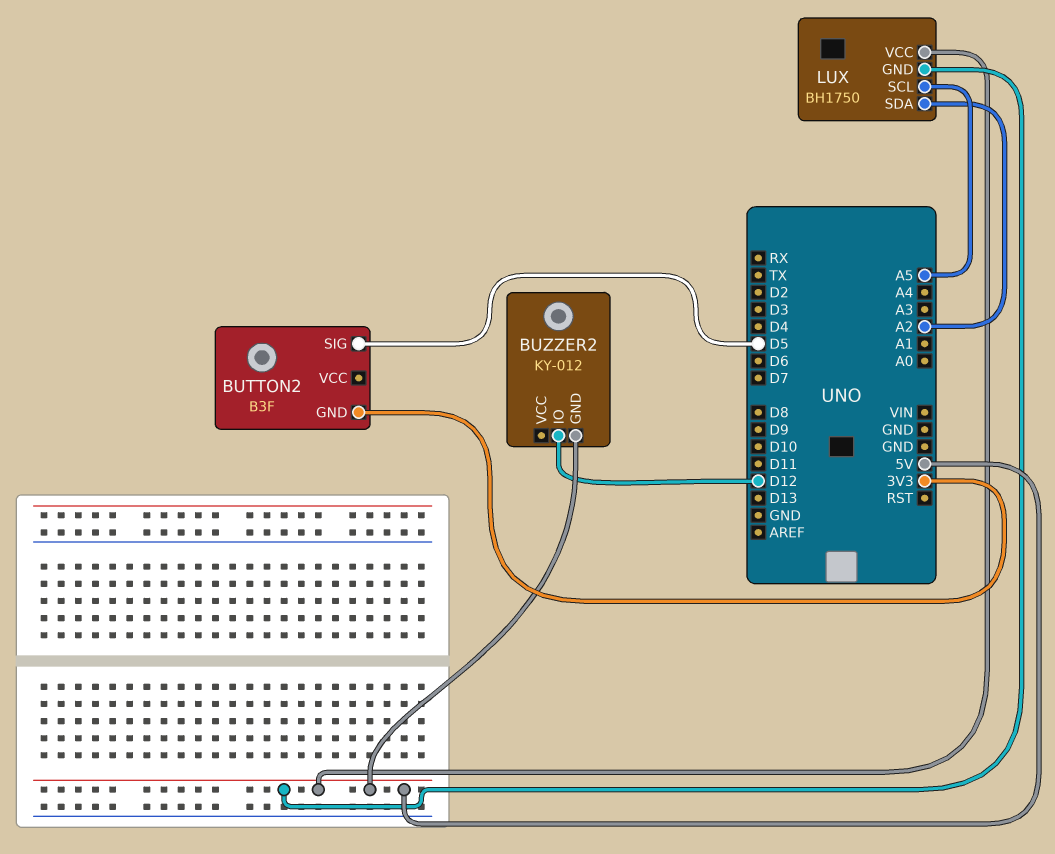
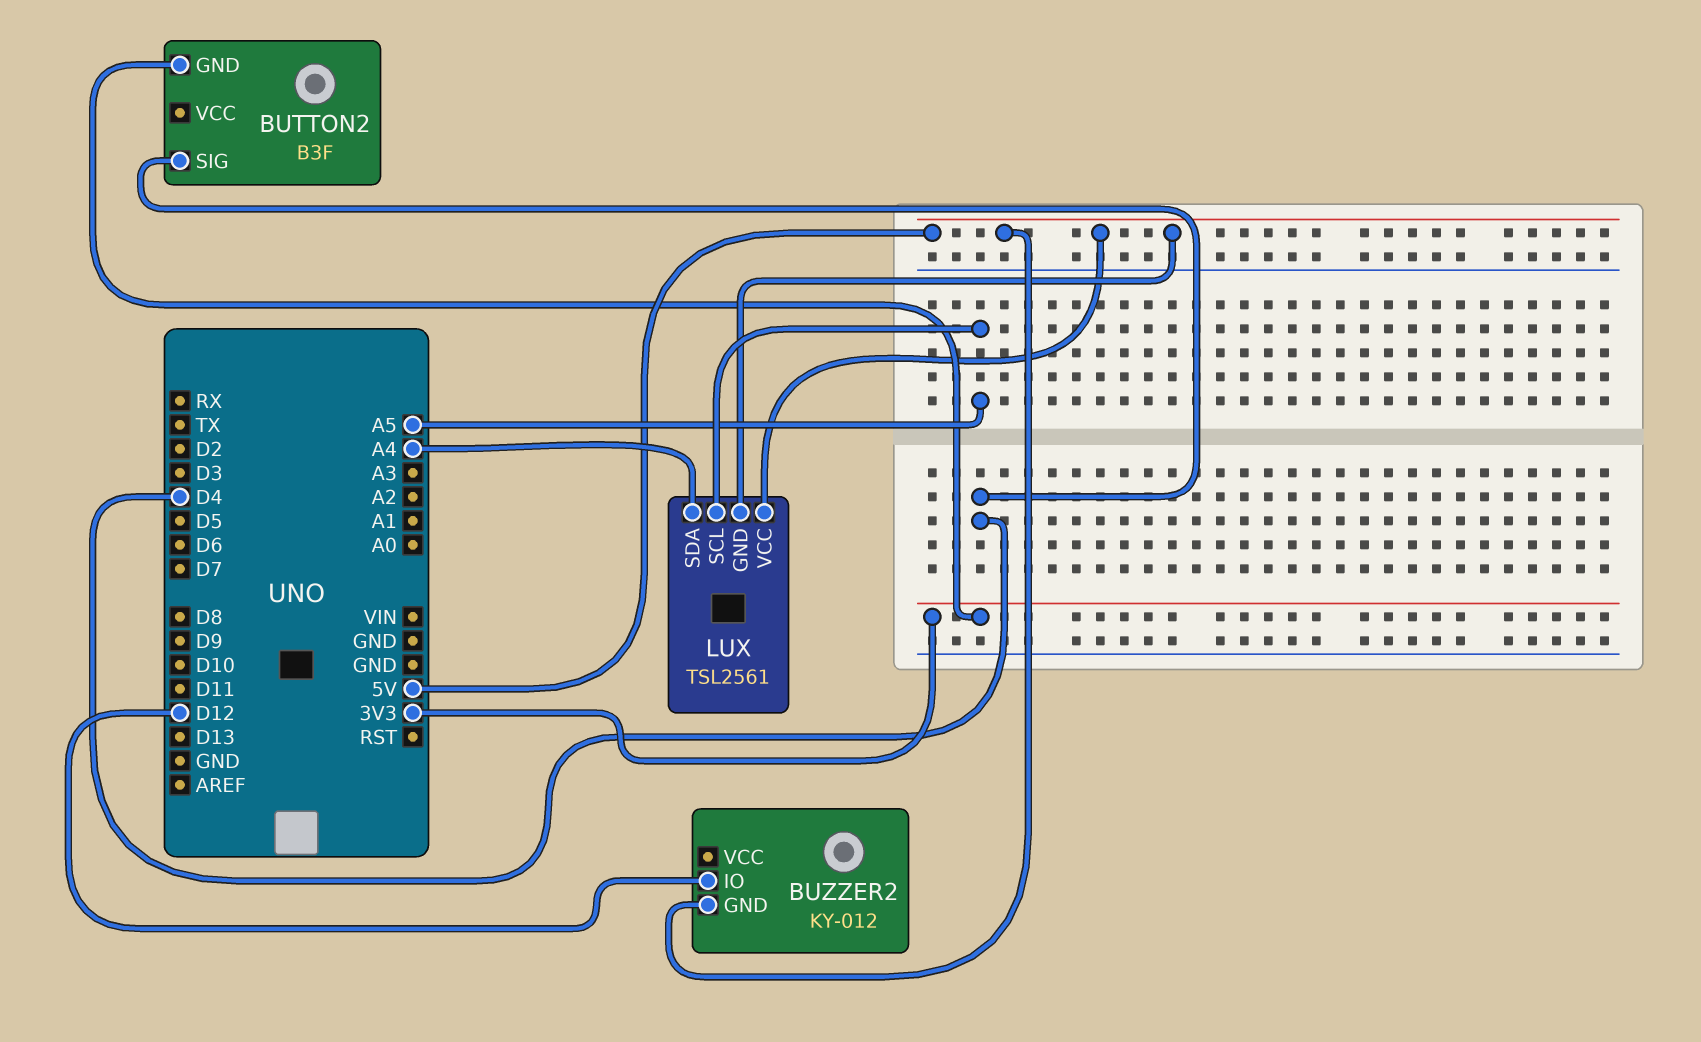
BUTTON2 pin SIG: D5 -> D4
LUX: BH1750 -> TSL2561
LUX pin SDA: A2 -> A4

